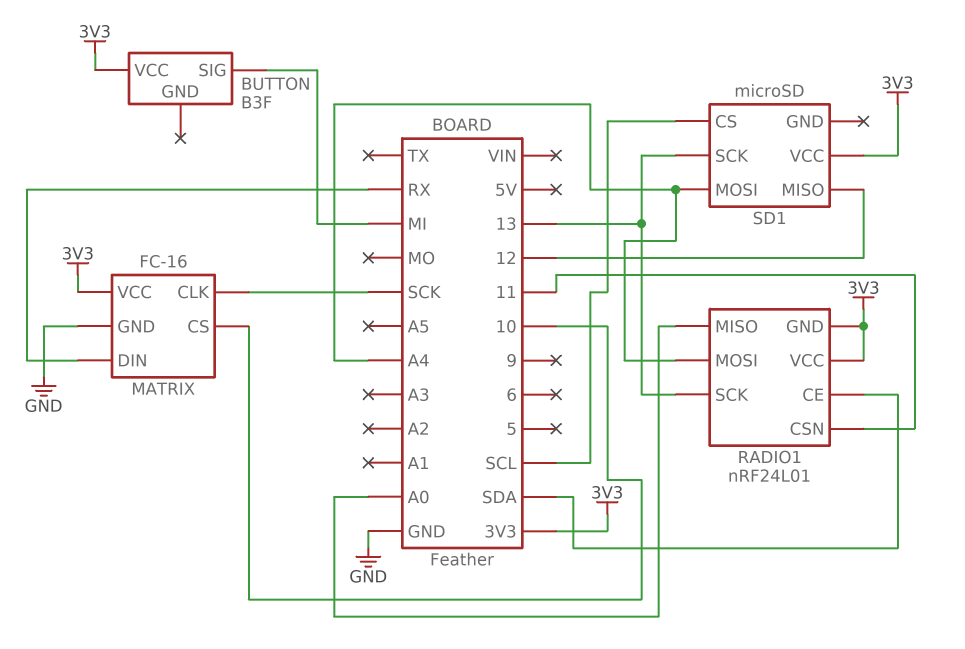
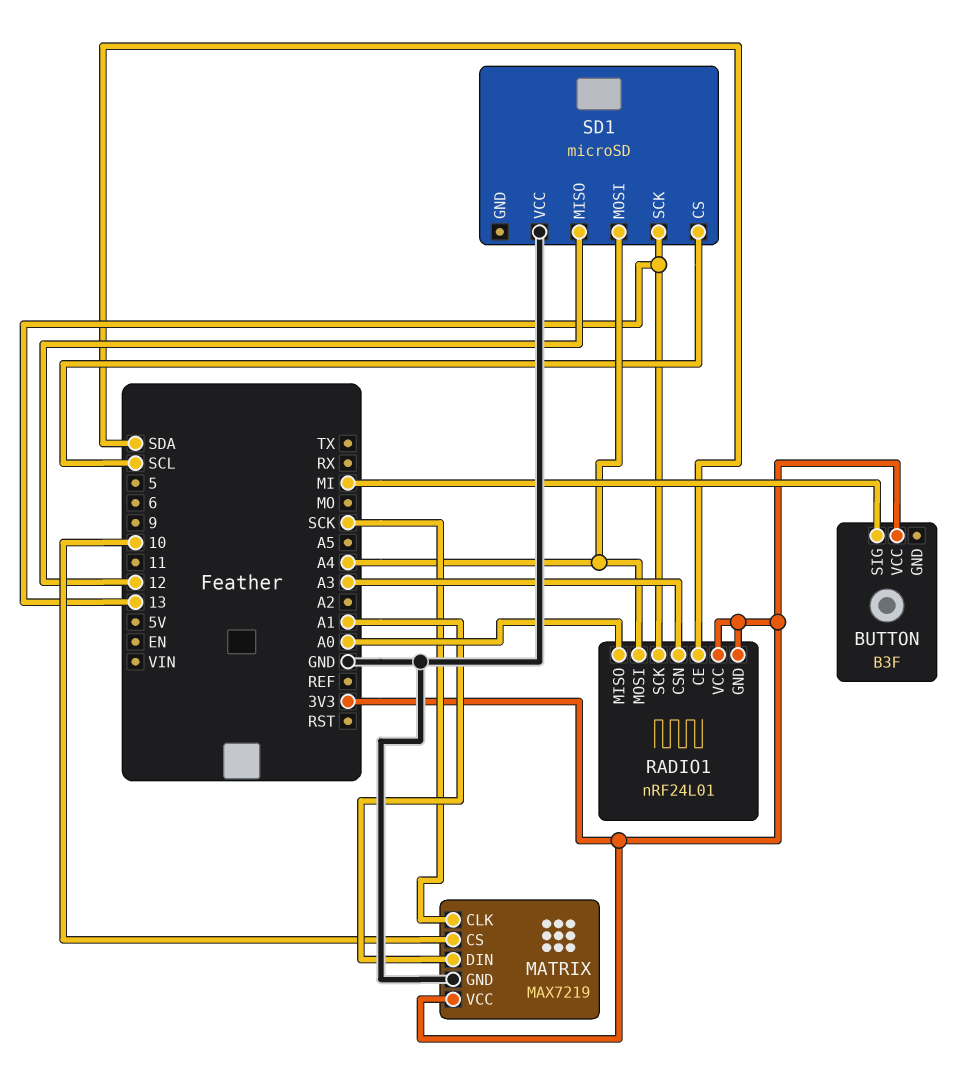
MATRIX: FC-16 -> MAX7219
MATRIX pin DIN: RX -> A1
RADIO1 pin CSN: 11 -> A3
SD1 pin VCC: 3V3 -> GND

